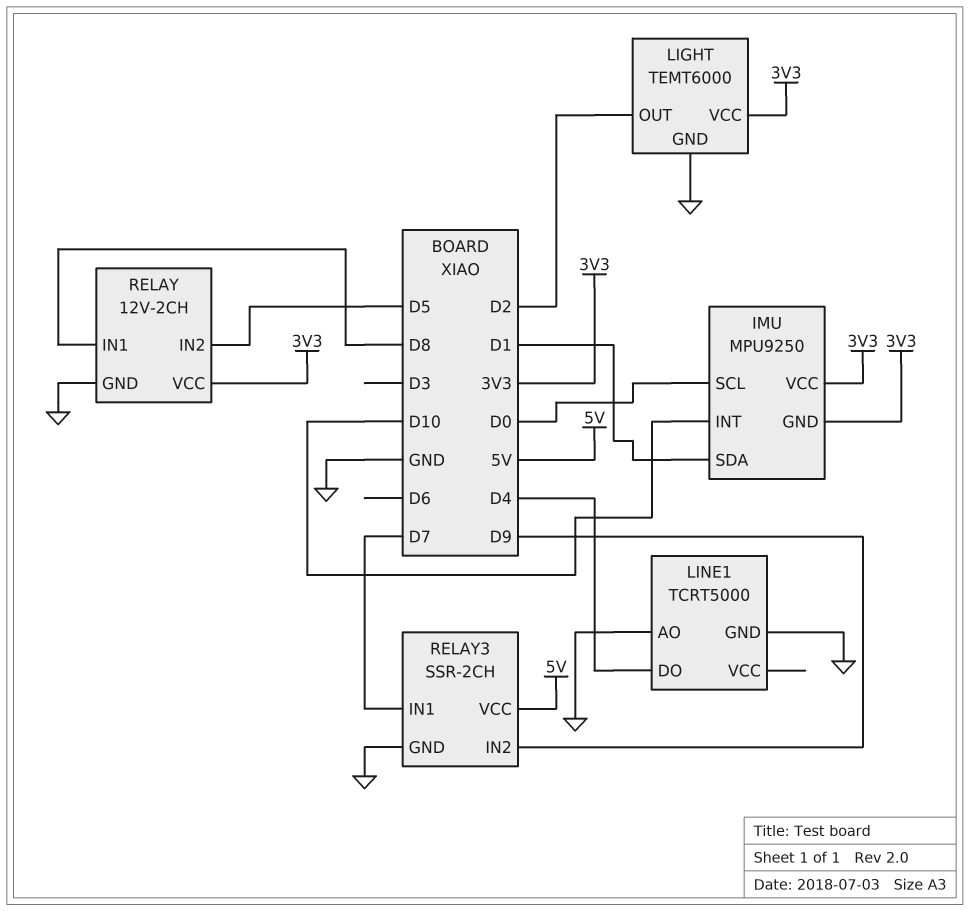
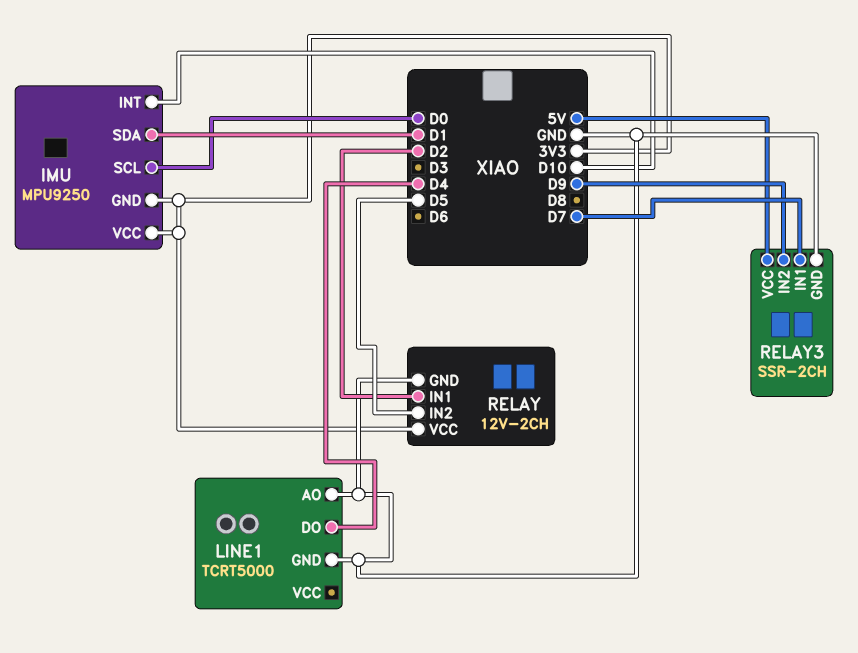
LIGHT: TEMT6000 -> none
LIGHT pin GND: GND -> none
LIGHT pin OUT: D2 -> none
LIGHT pin VCC: 3V3 -> none
RELAY pin IN1: D8 -> D2

